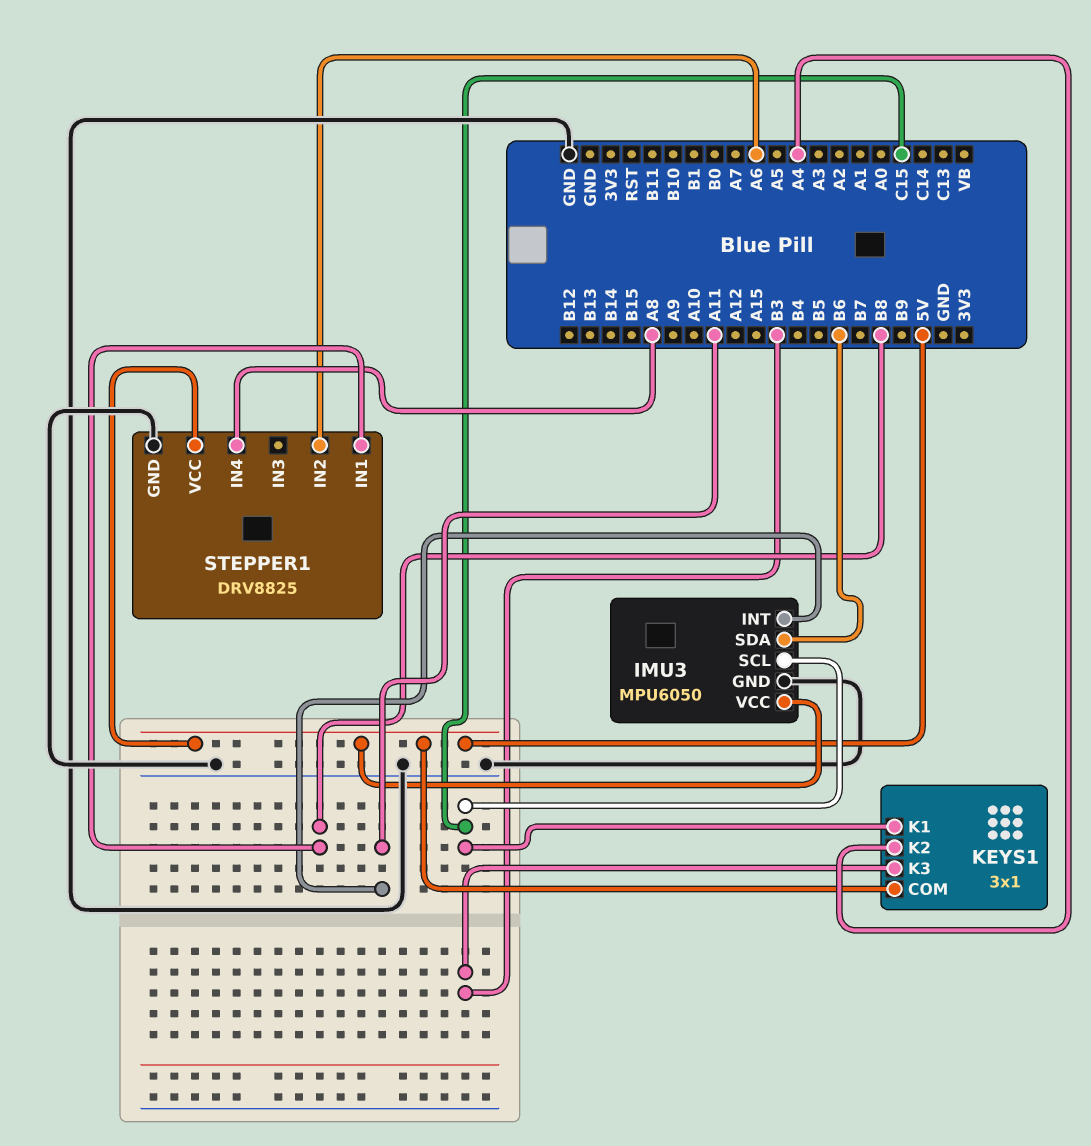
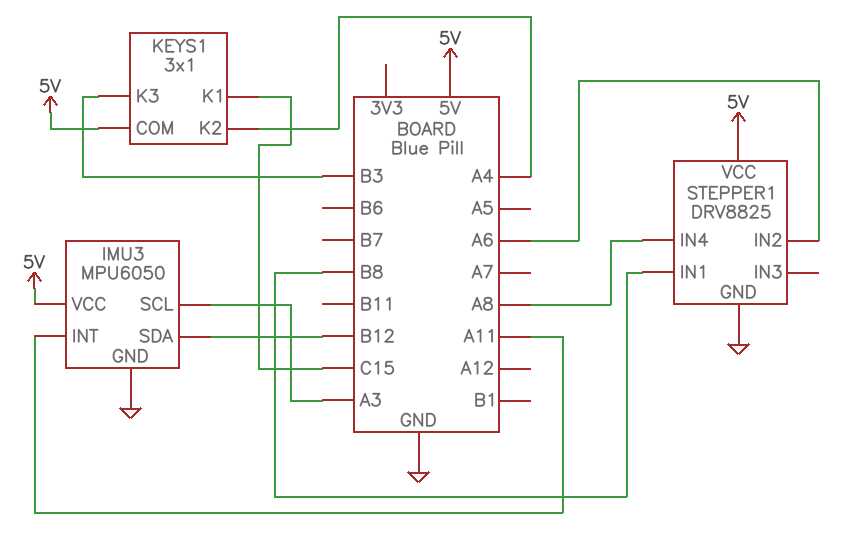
IMU3 pin SCL: C15 -> A3
IMU3 pin SDA: B6 -> B12

